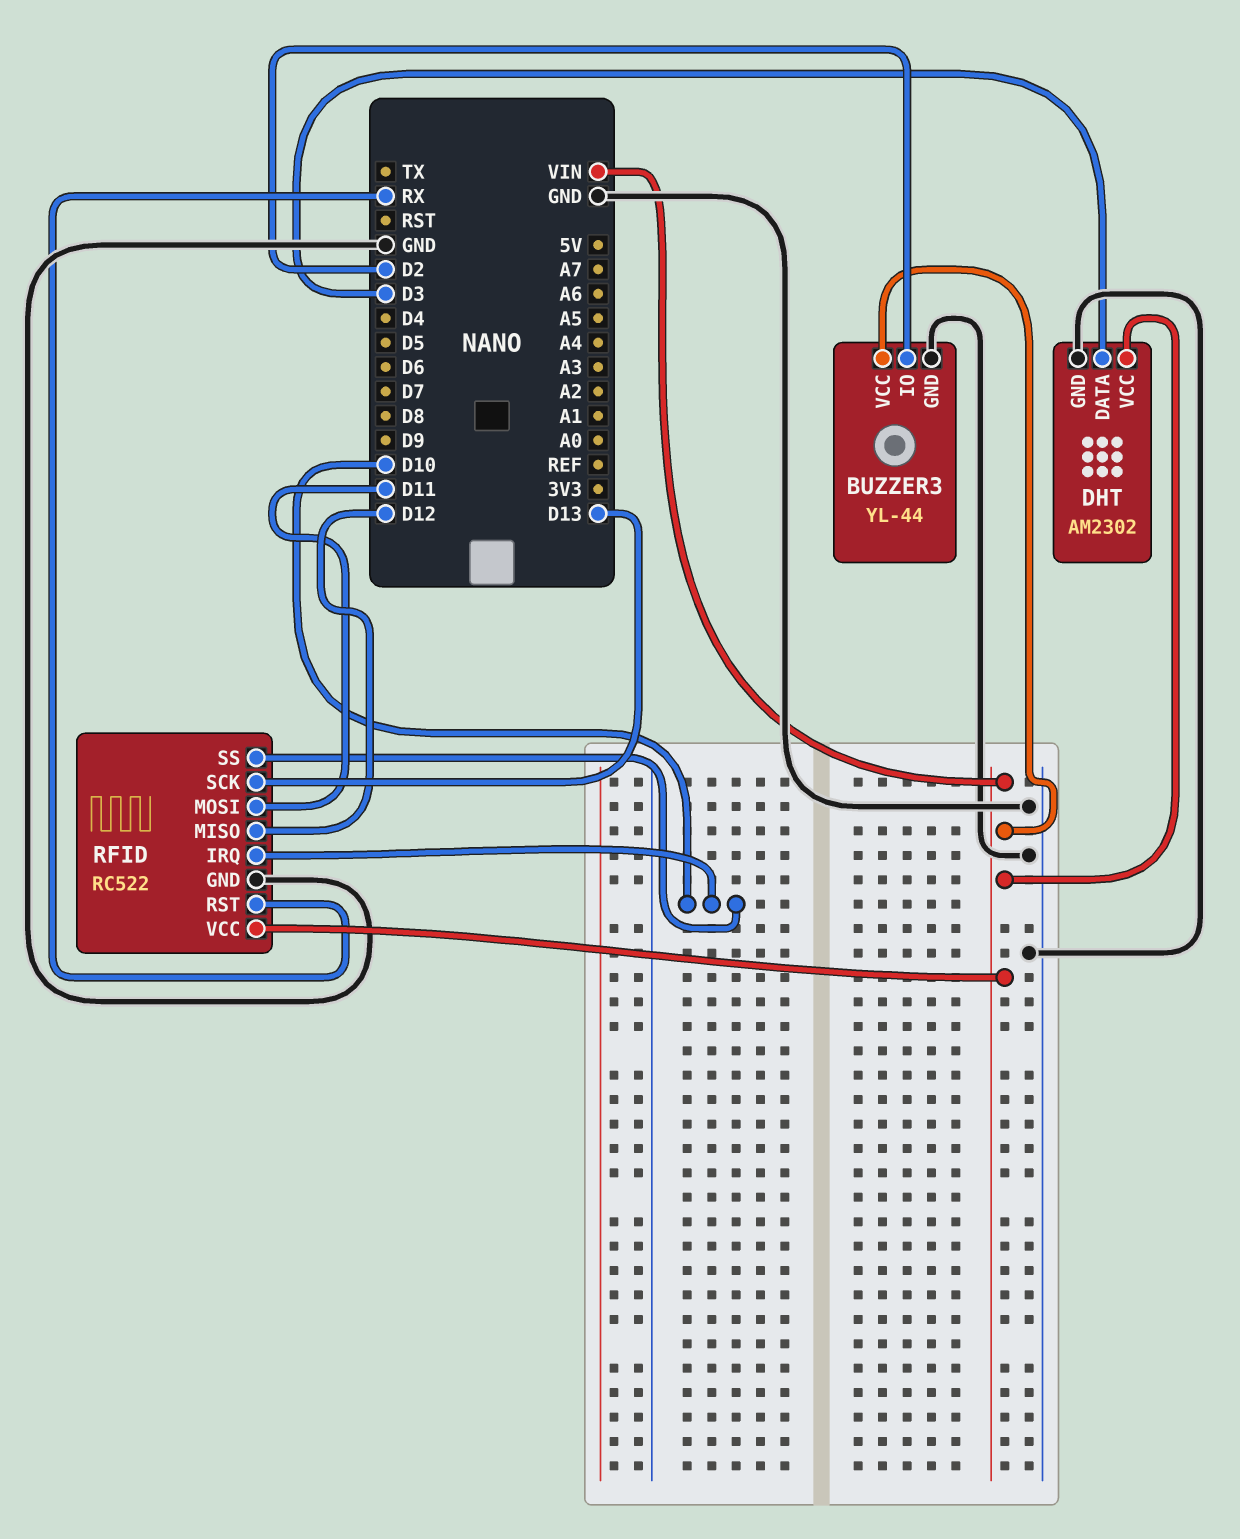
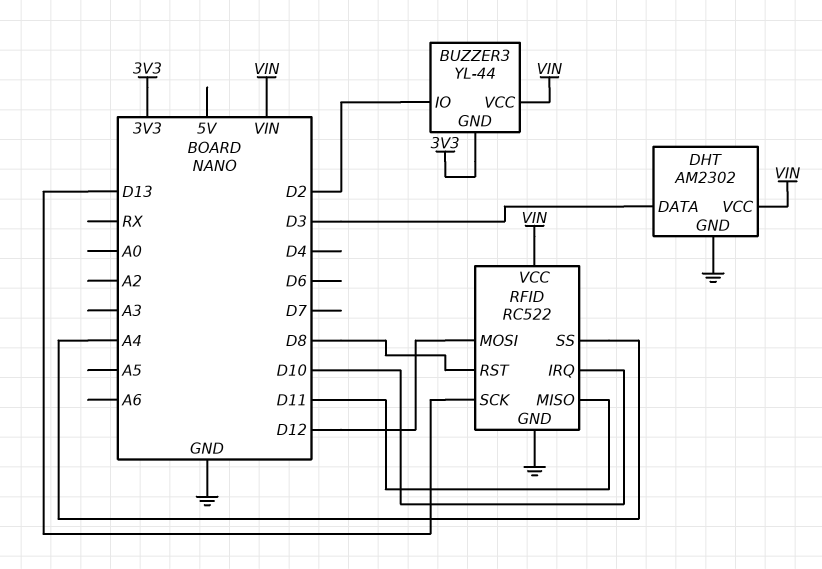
BUZZER3 pin GND: GND -> 3V3
RFID pin MISO: D12 -> D11
RFID pin MOSI: D11 -> D12
RFID pin RST: RX -> D8
RFID pin SS: D10 -> A4

